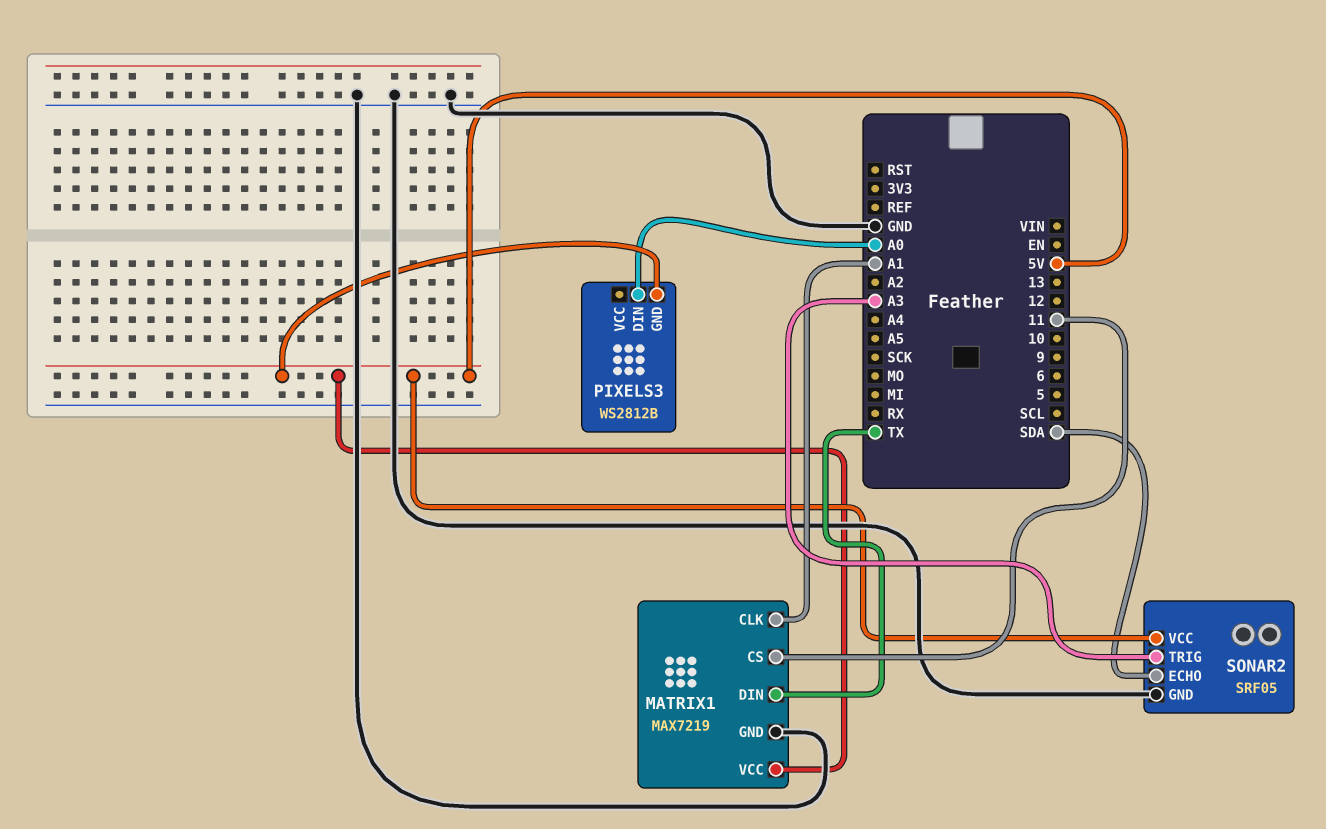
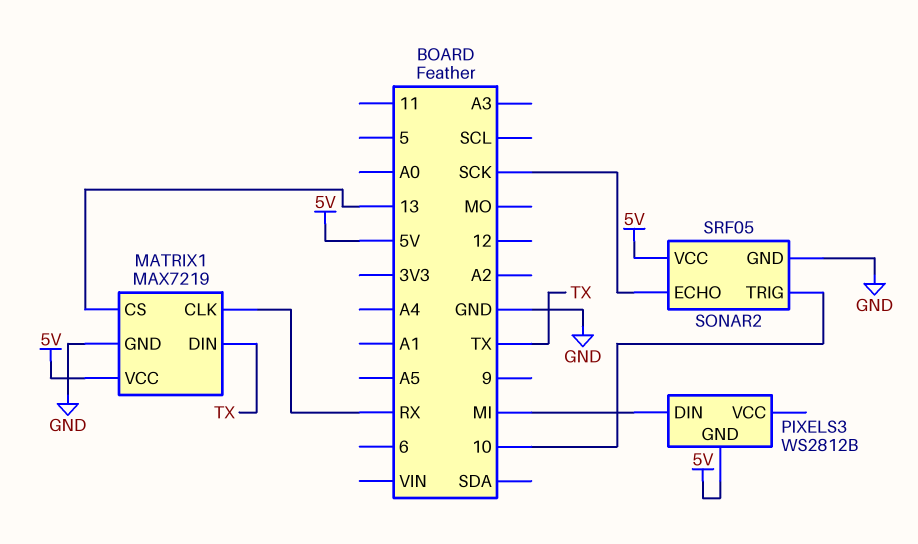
MATRIX1 pin CLK: A1 -> RX
MATRIX1 pin CS: 11 -> 13
PIXELS3 pin DIN: A0 -> MI
SONAR2 pin ECHO: SDA -> SCK
SONAR2 pin TRIG: A3 -> 10

